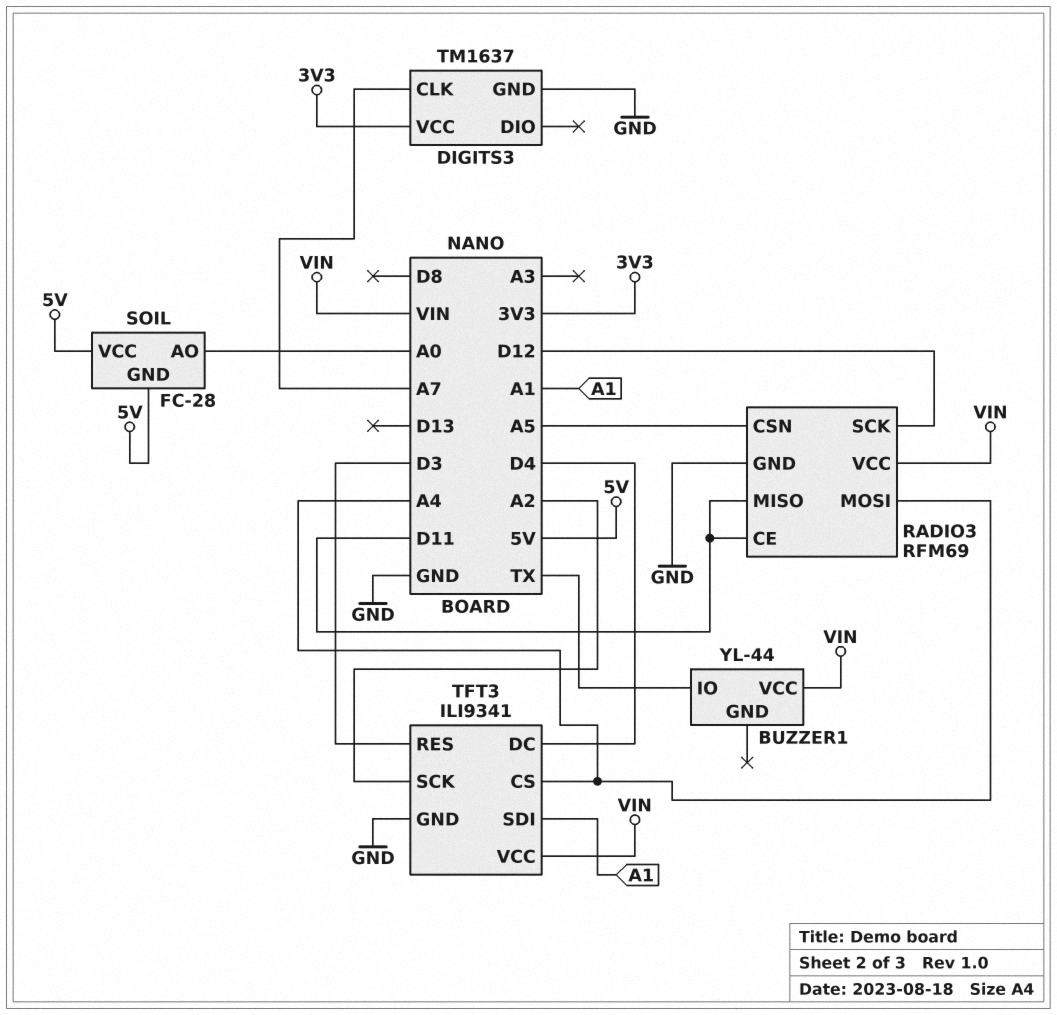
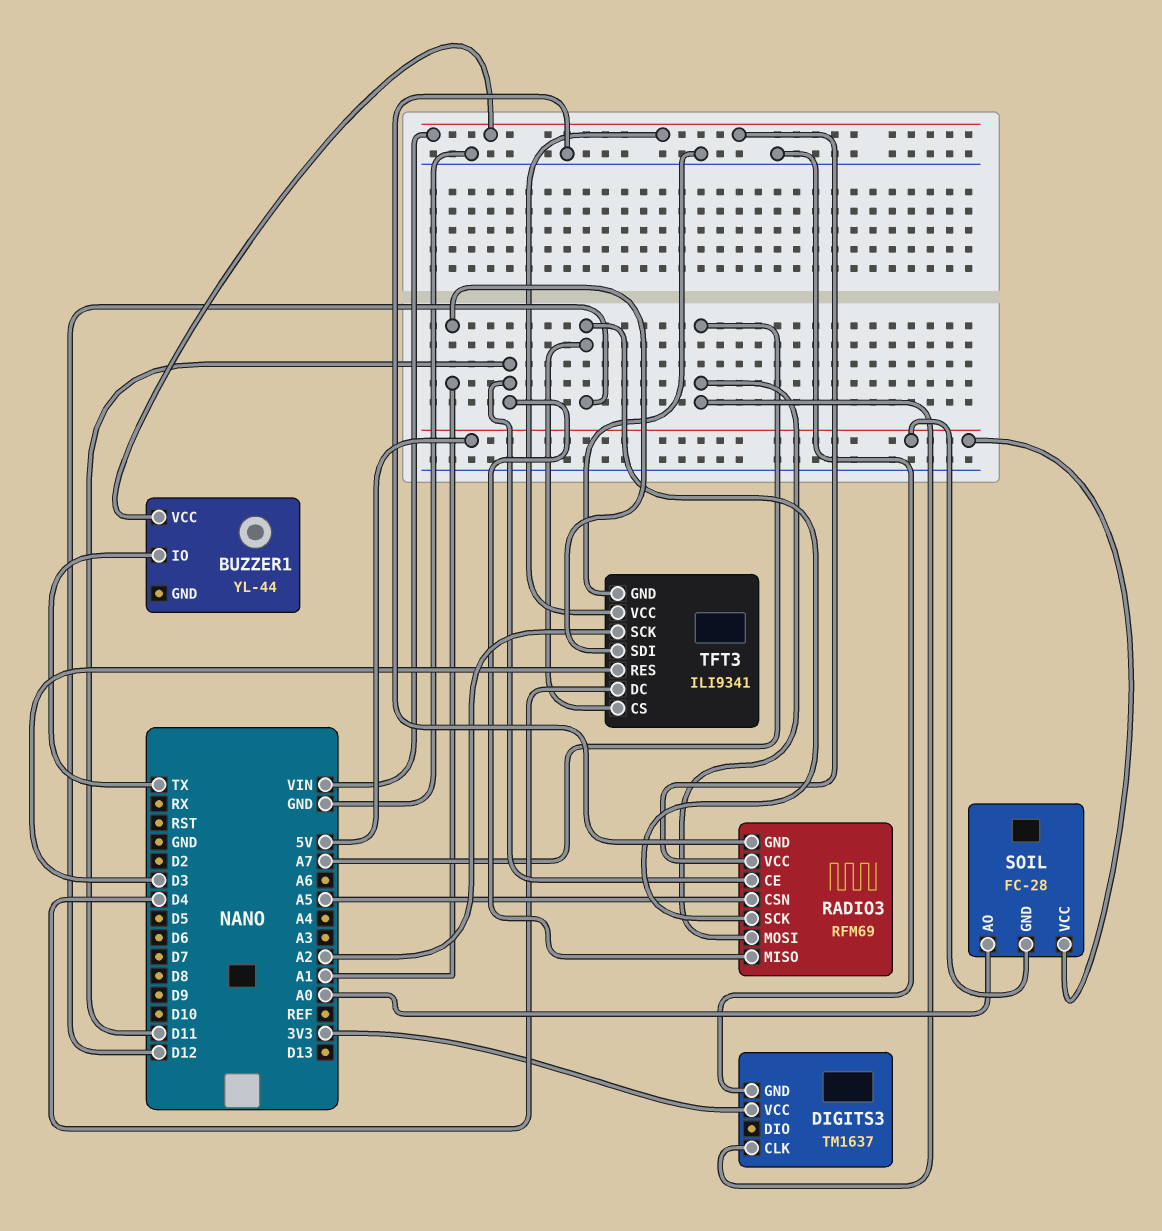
RADIO3 pin MOSI: A4 -> A7
TFT3 pin CS: A4 -> D12

